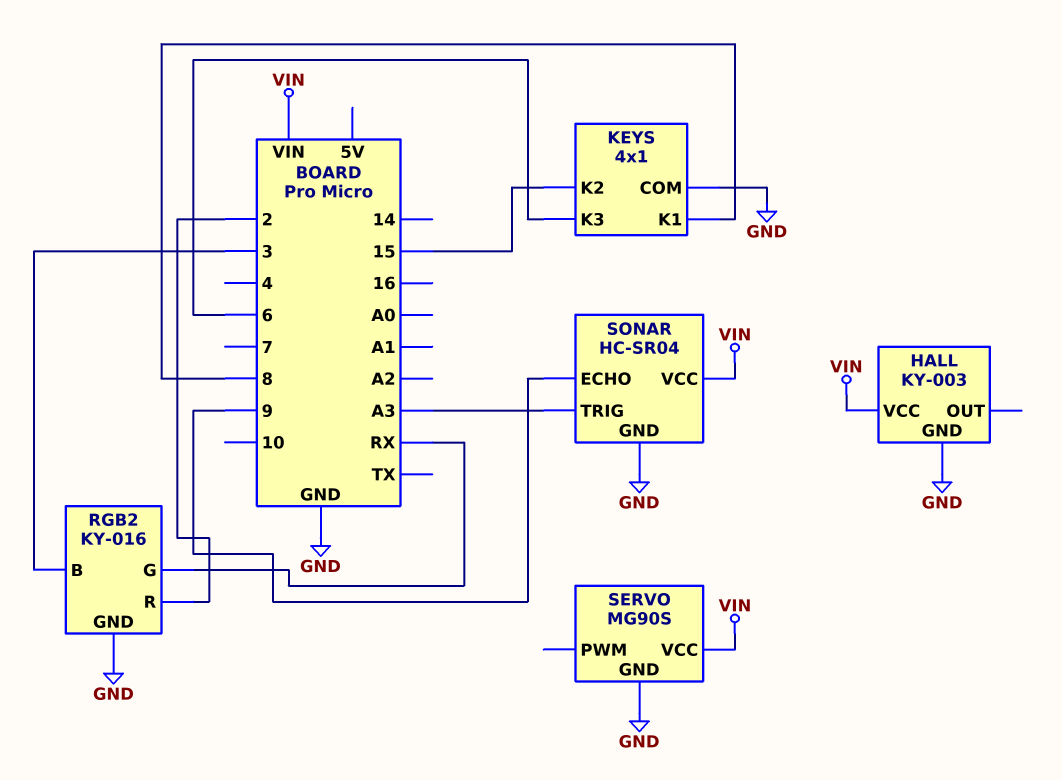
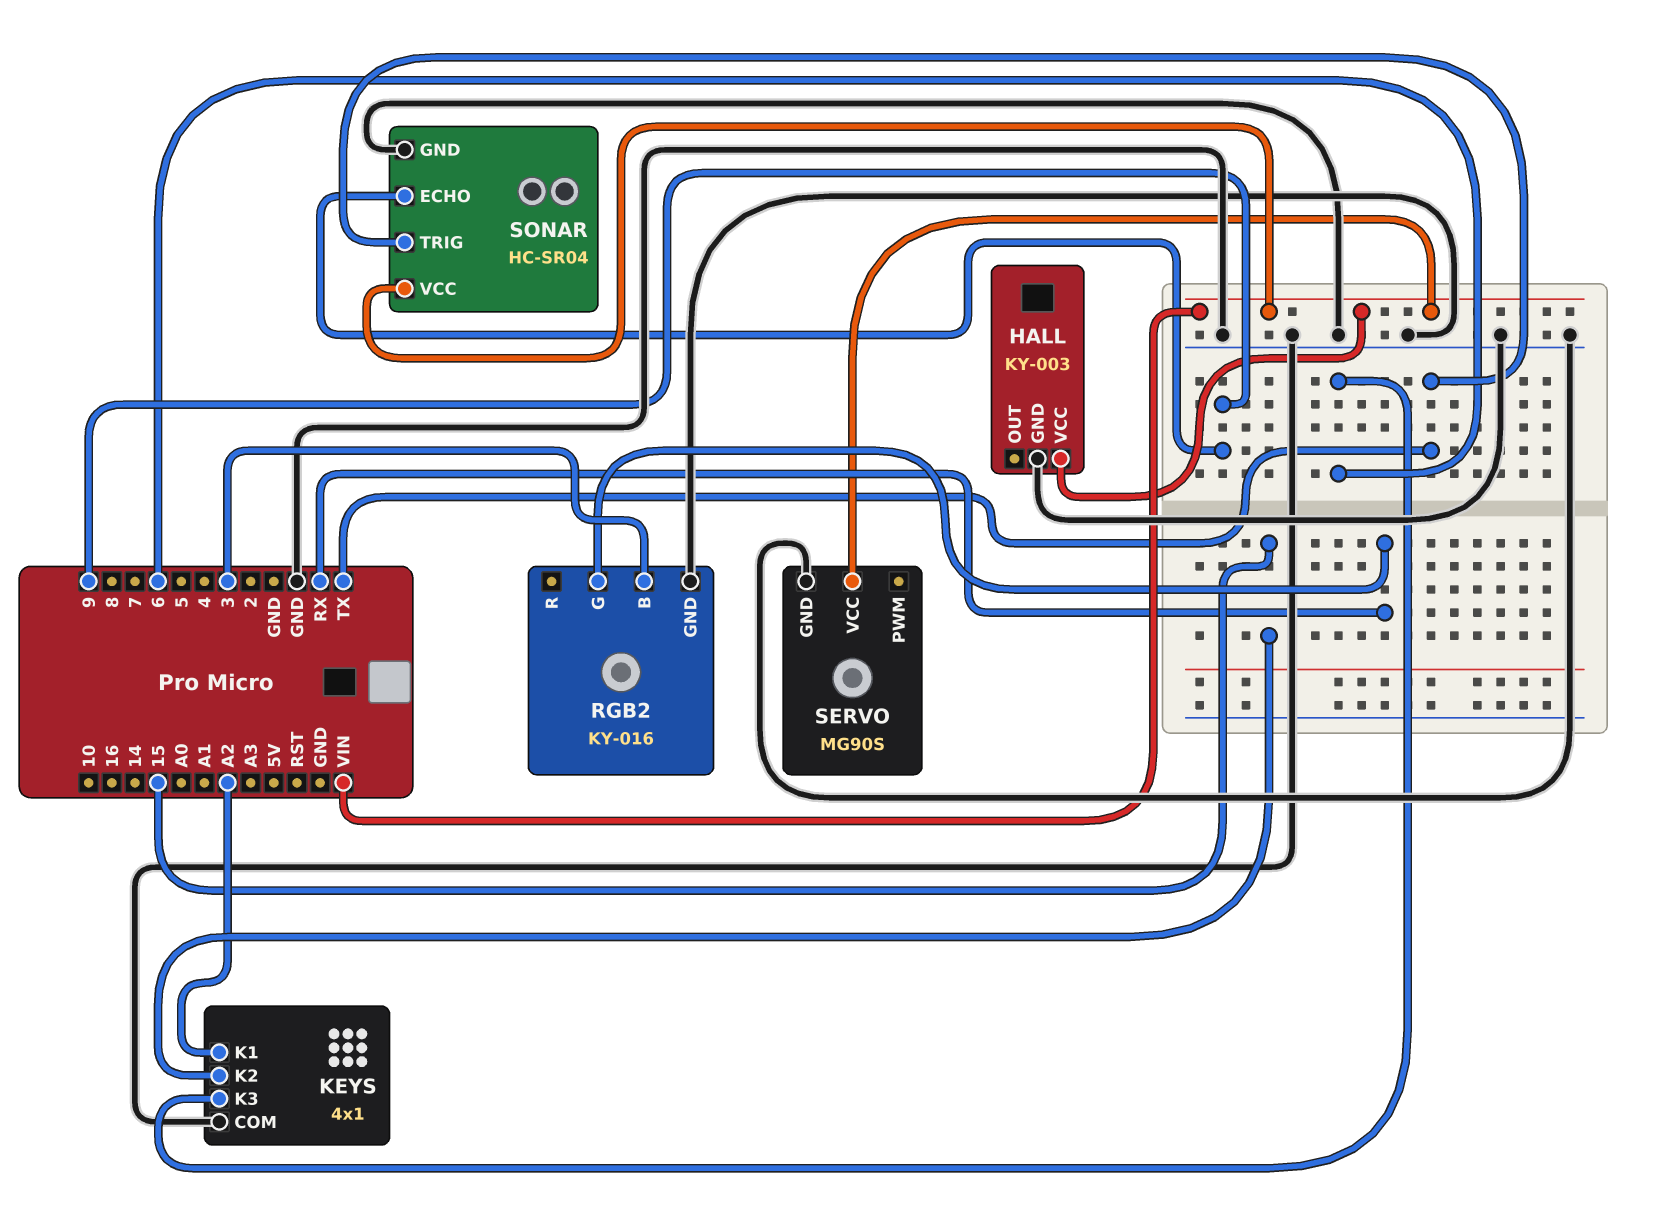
KEYS pin K1: 8 -> A2
RGB2 pin R: 2 -> none
SONAR pin TRIG: A3 -> TX

